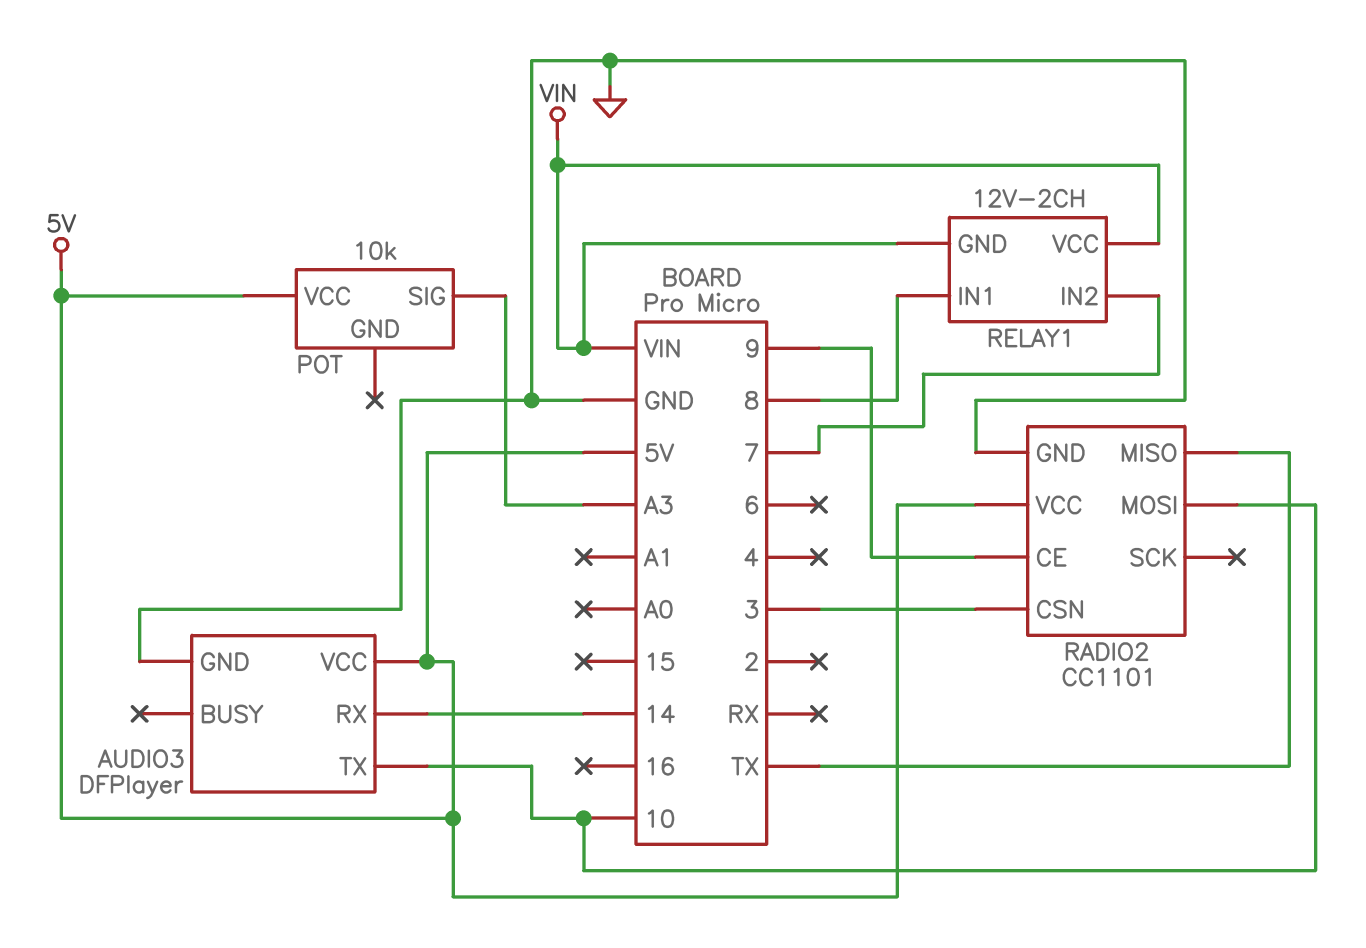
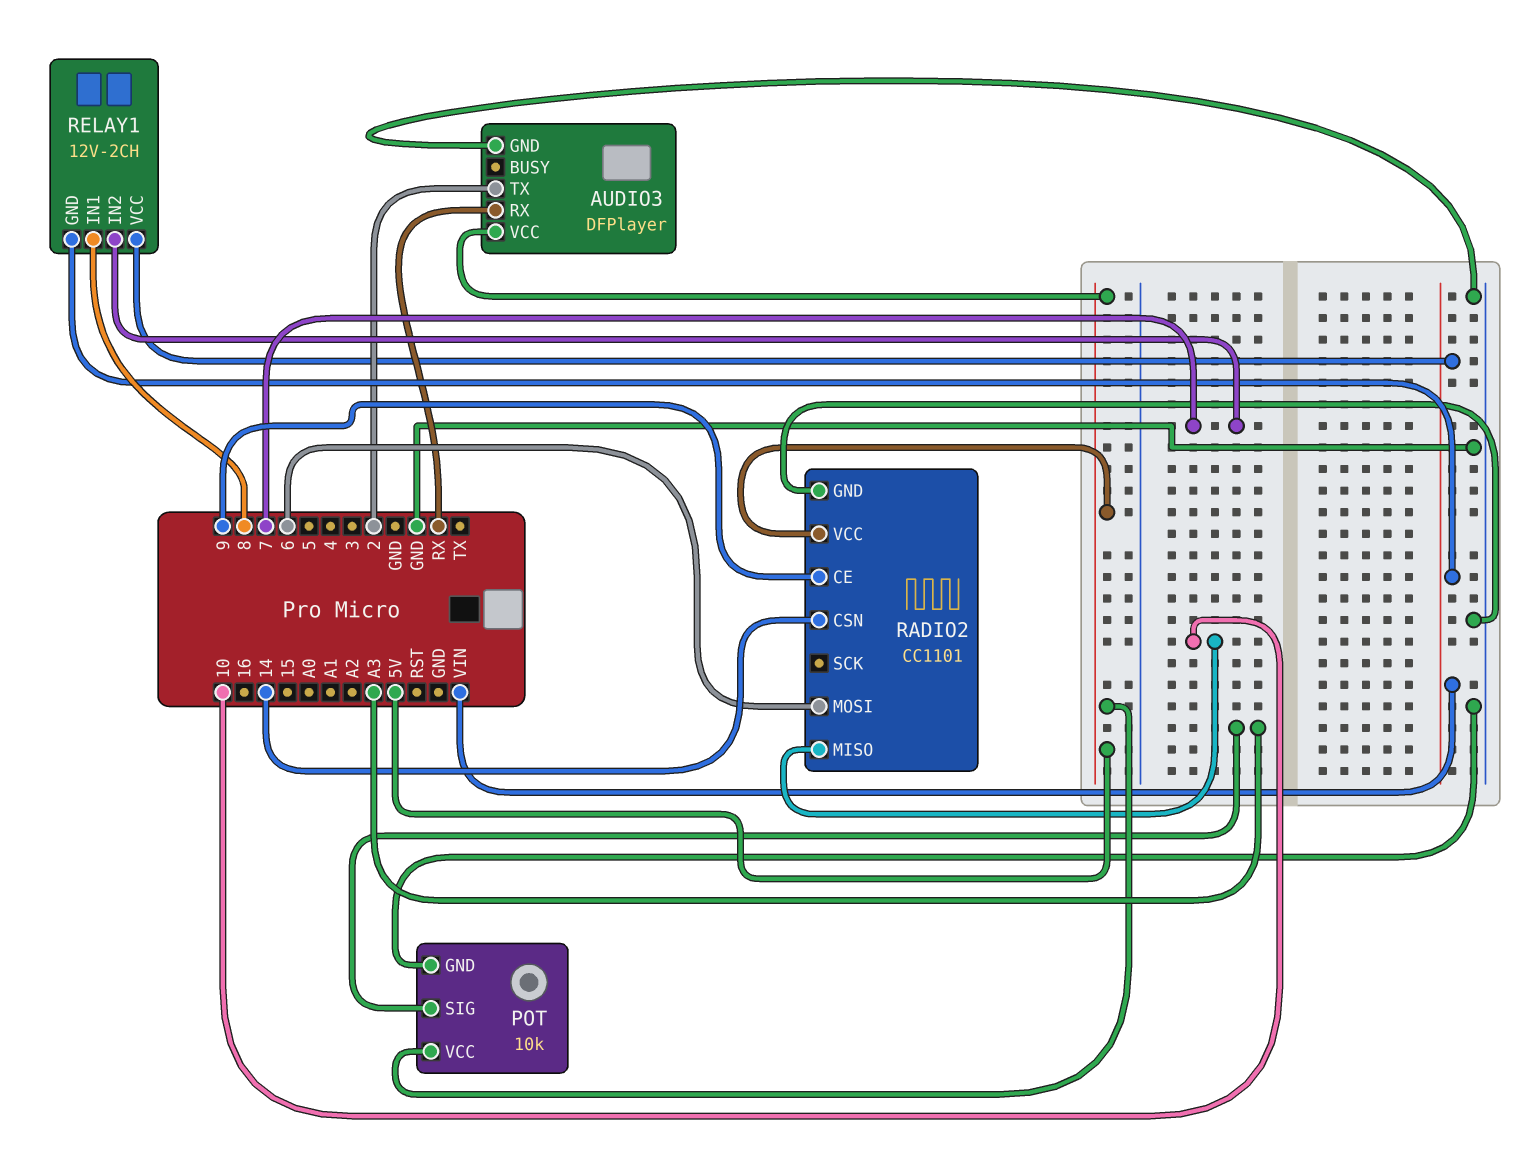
AUDIO3 pin RX: 14 -> RX
AUDIO3 pin TX: 10 -> 2
POT pin GND: none -> GND
RADIO2 pin CSN: 3 -> 14
RADIO2 pin MISO: TX -> 10
RADIO2 pin MOSI: 10 -> 6

